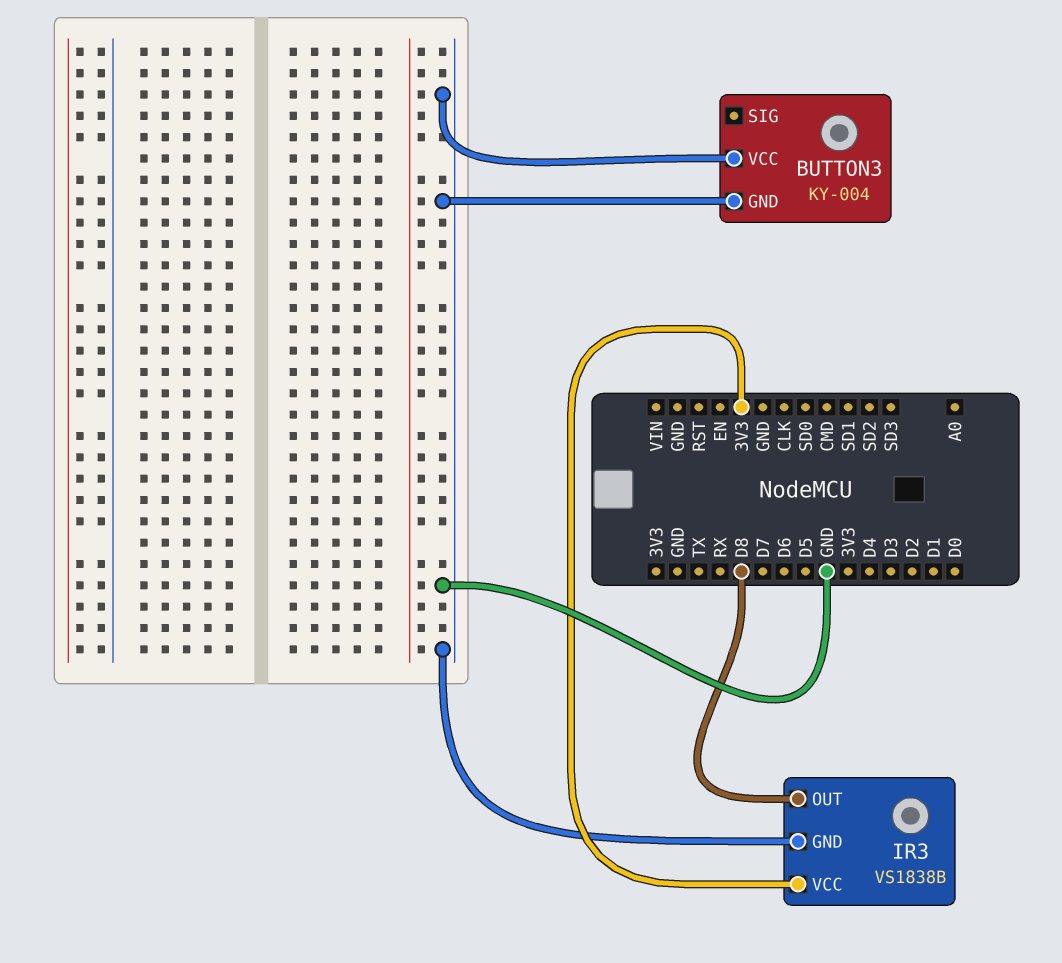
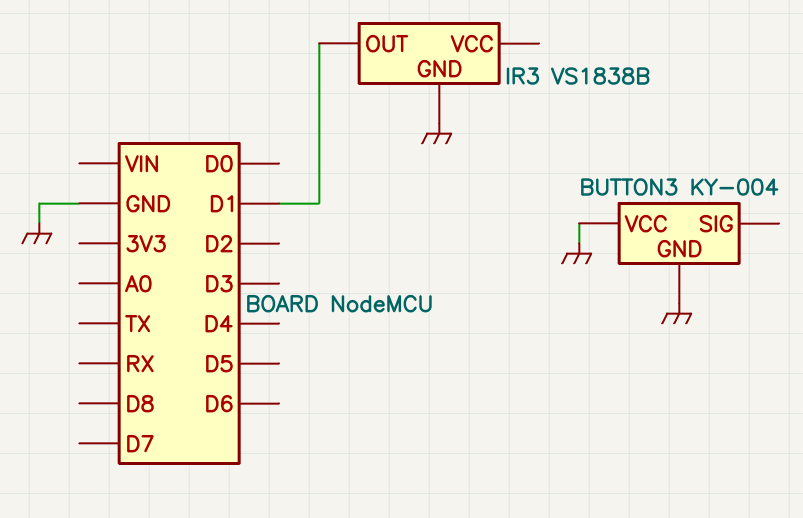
IR3 pin OUT: D8 -> D1
IR3 pin VCC: 3V3 -> none

